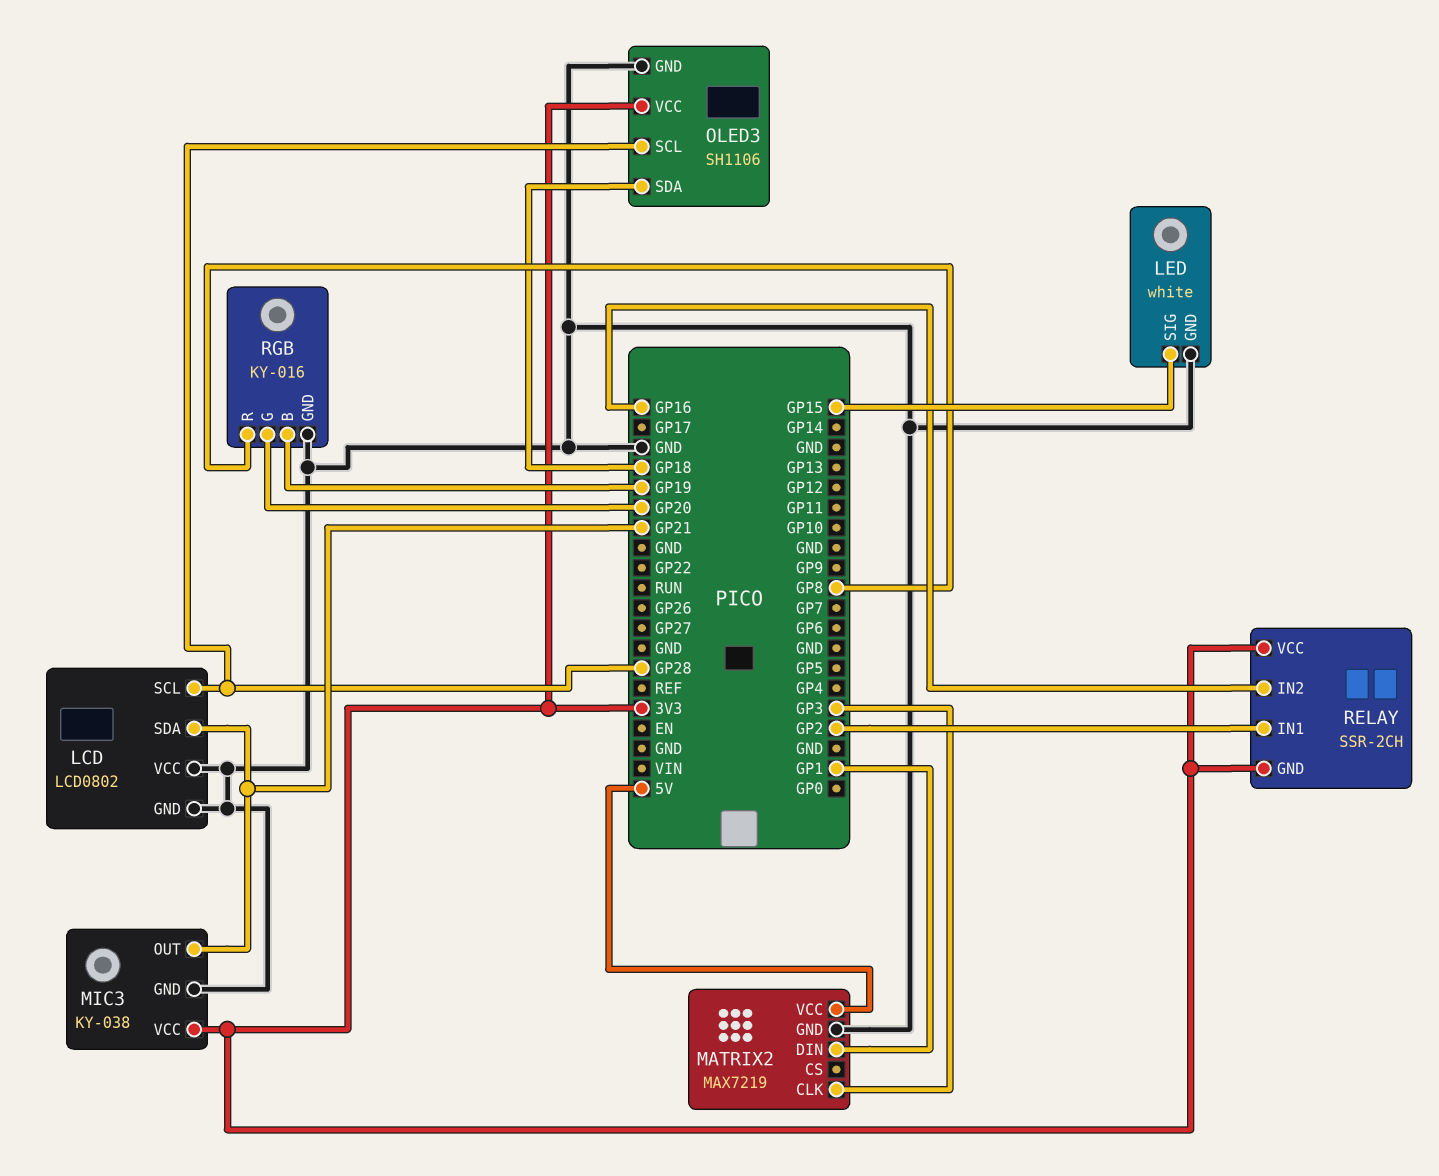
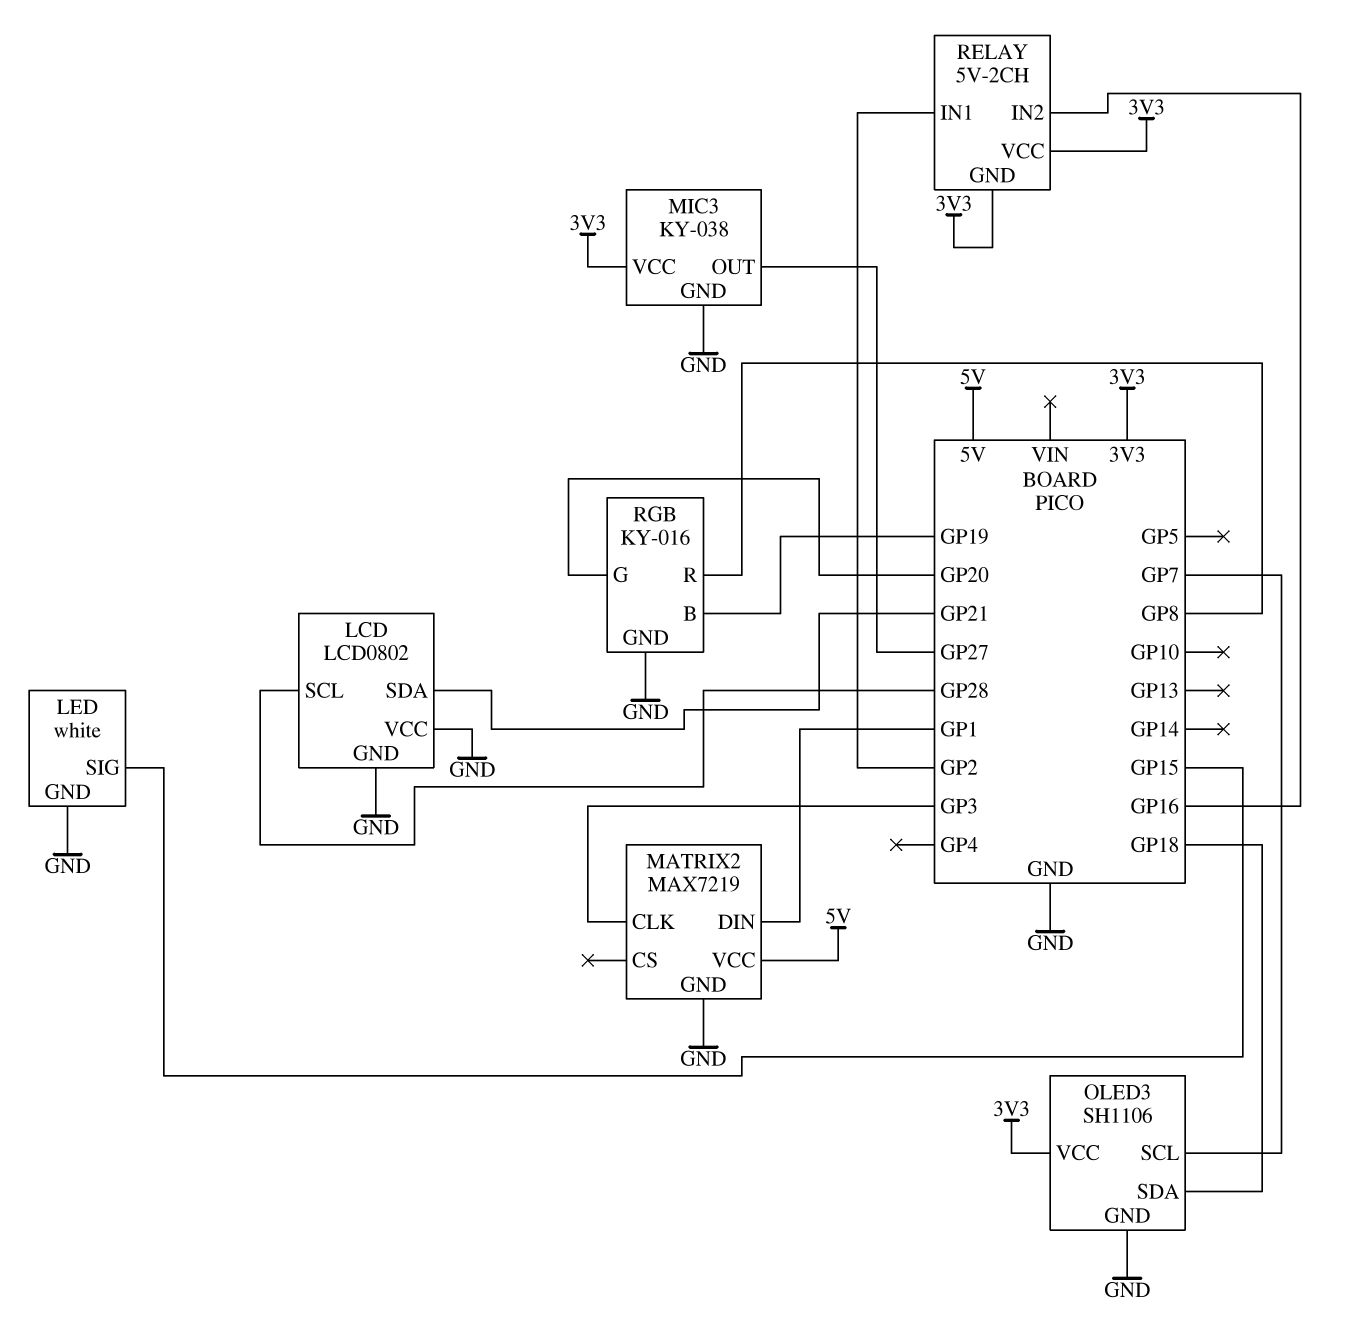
MIC3 pin OUT: GP21 -> GP27
OLED3 pin SCL: GP28 -> GP7
RELAY: SSR-2CH -> 5V-2CH

